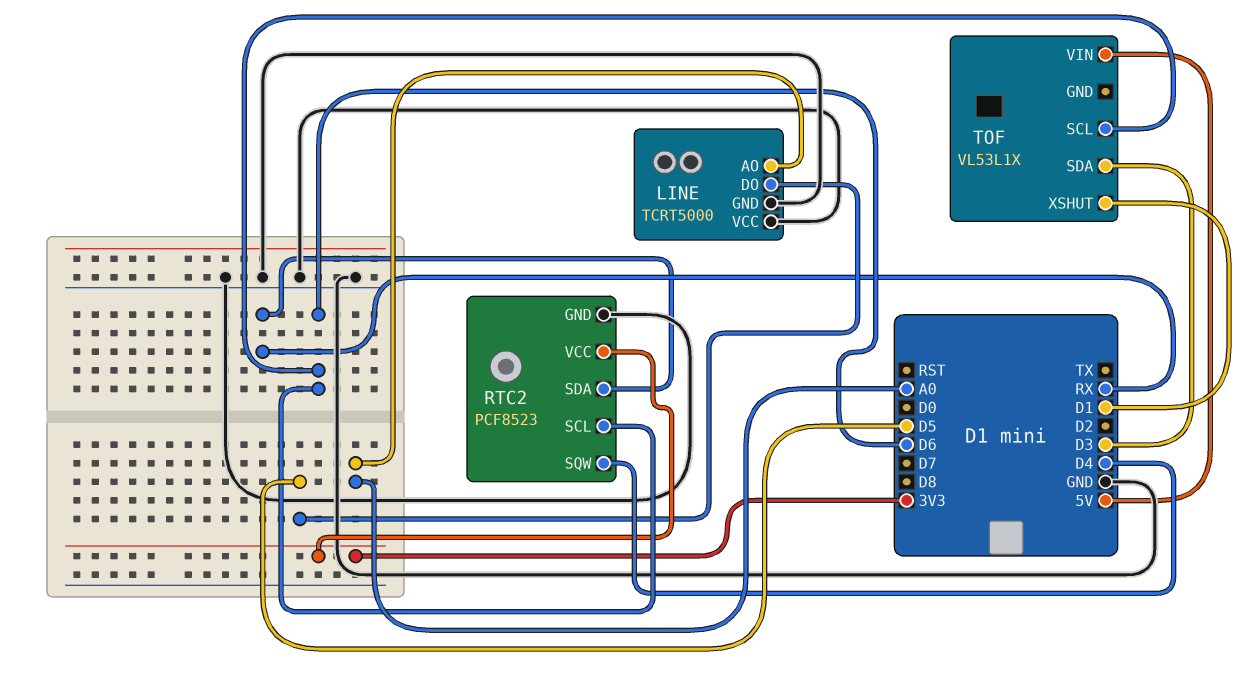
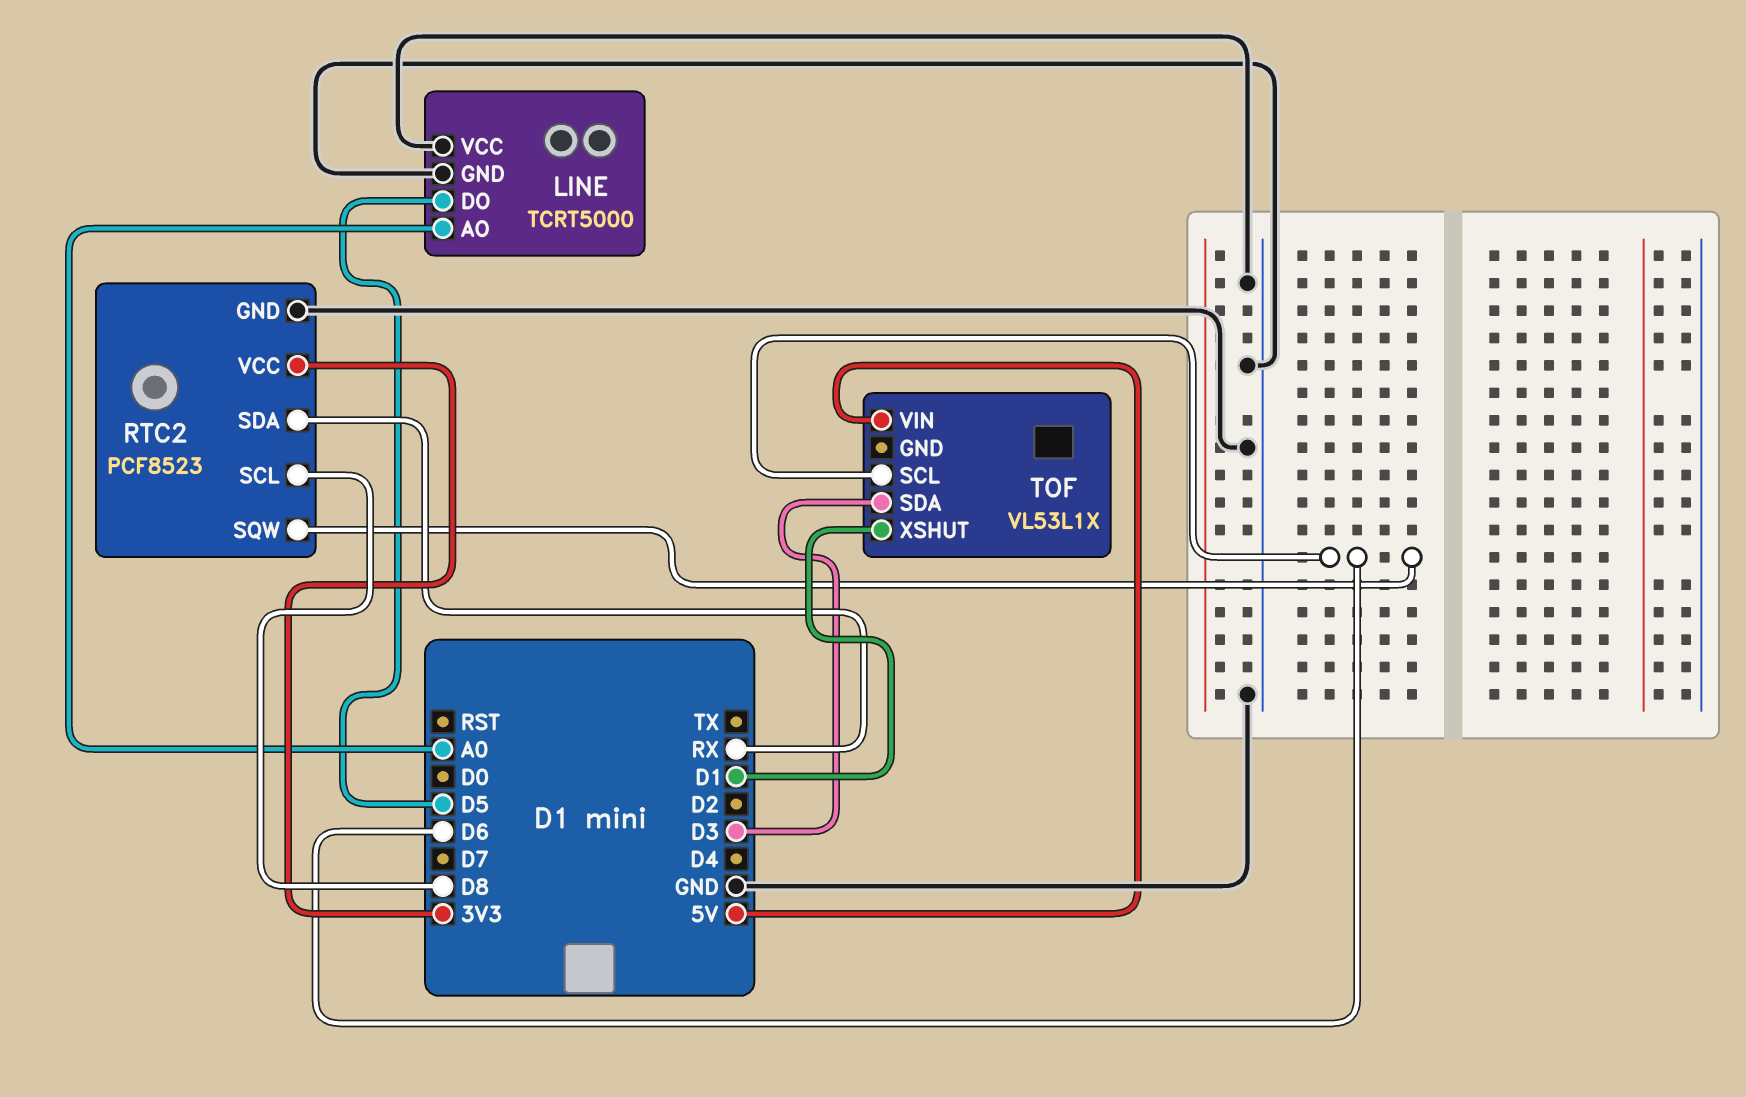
RTC2 pin SCL: D6 -> D8
RTC2 pin SQW: D4 -> D6

